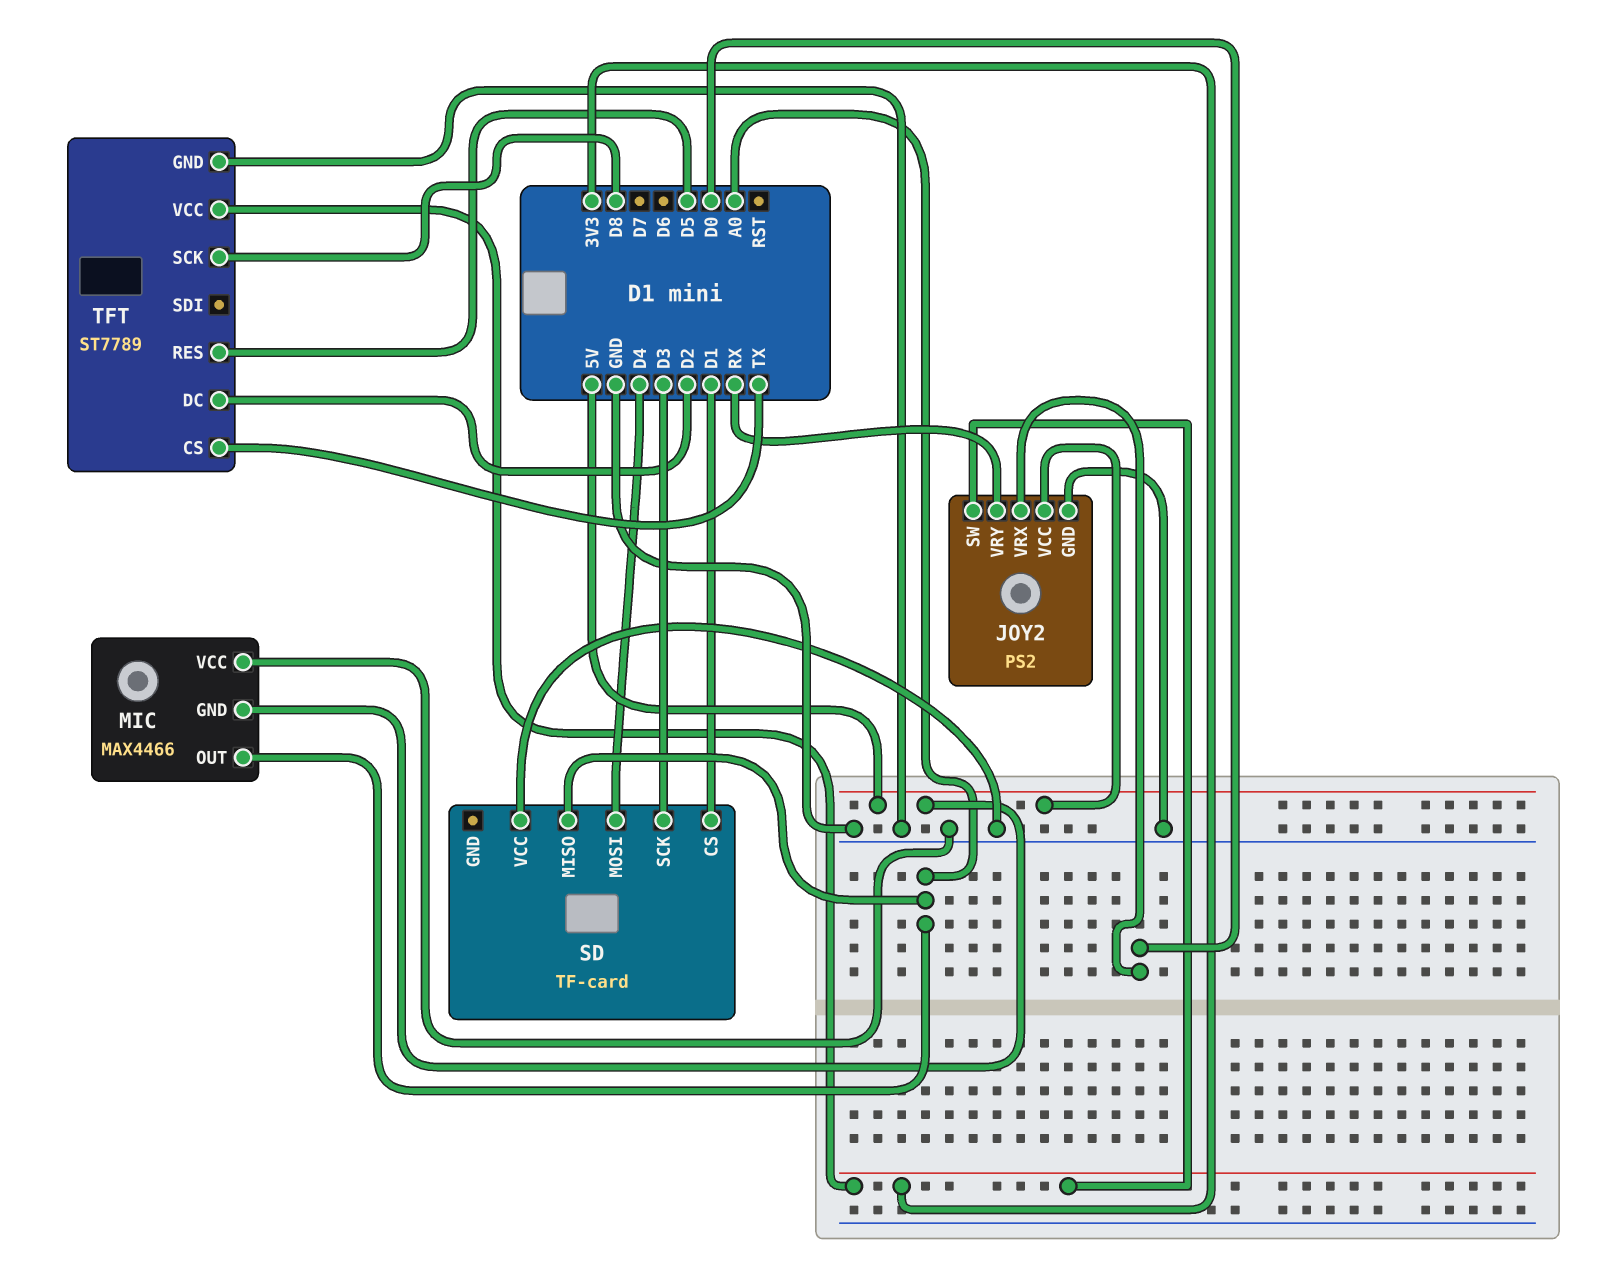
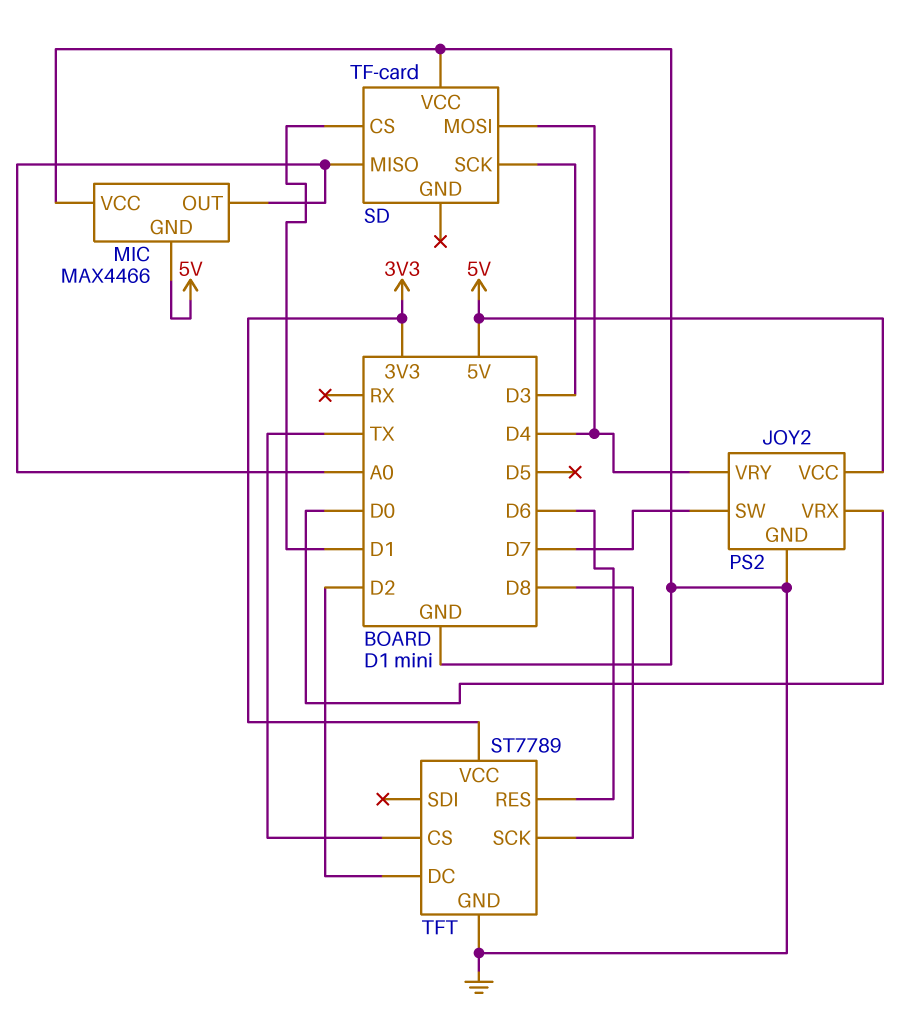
JOY2 pin SW: 3V3 -> D7
JOY2 pin VRY: RX -> D4
TFT pin RES: D5 -> D6

